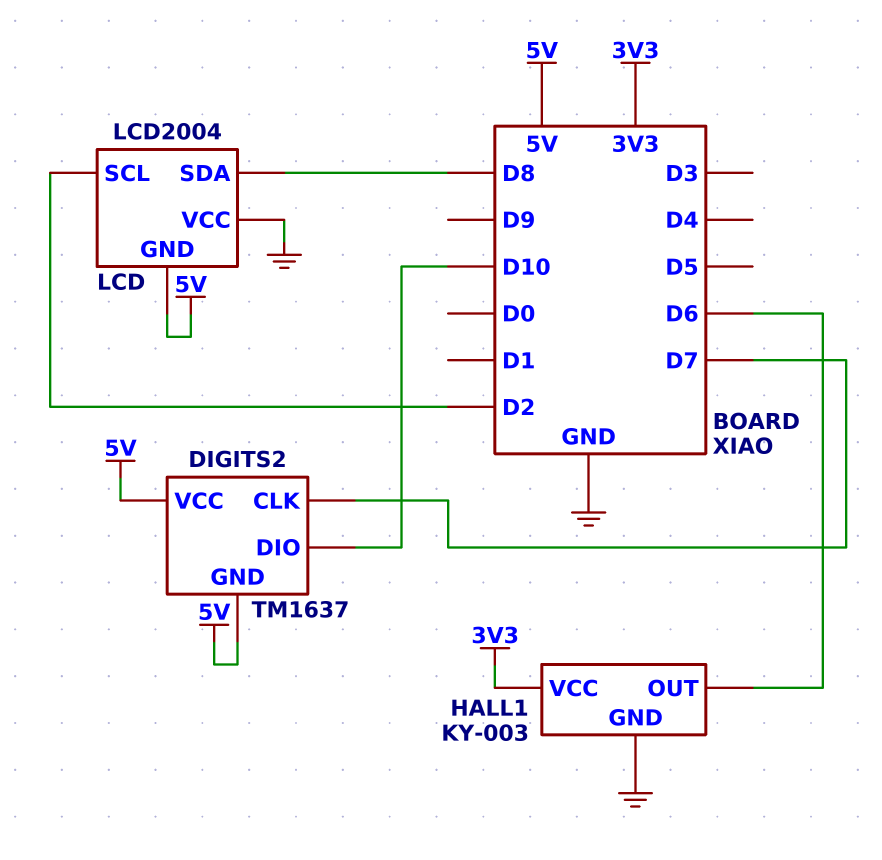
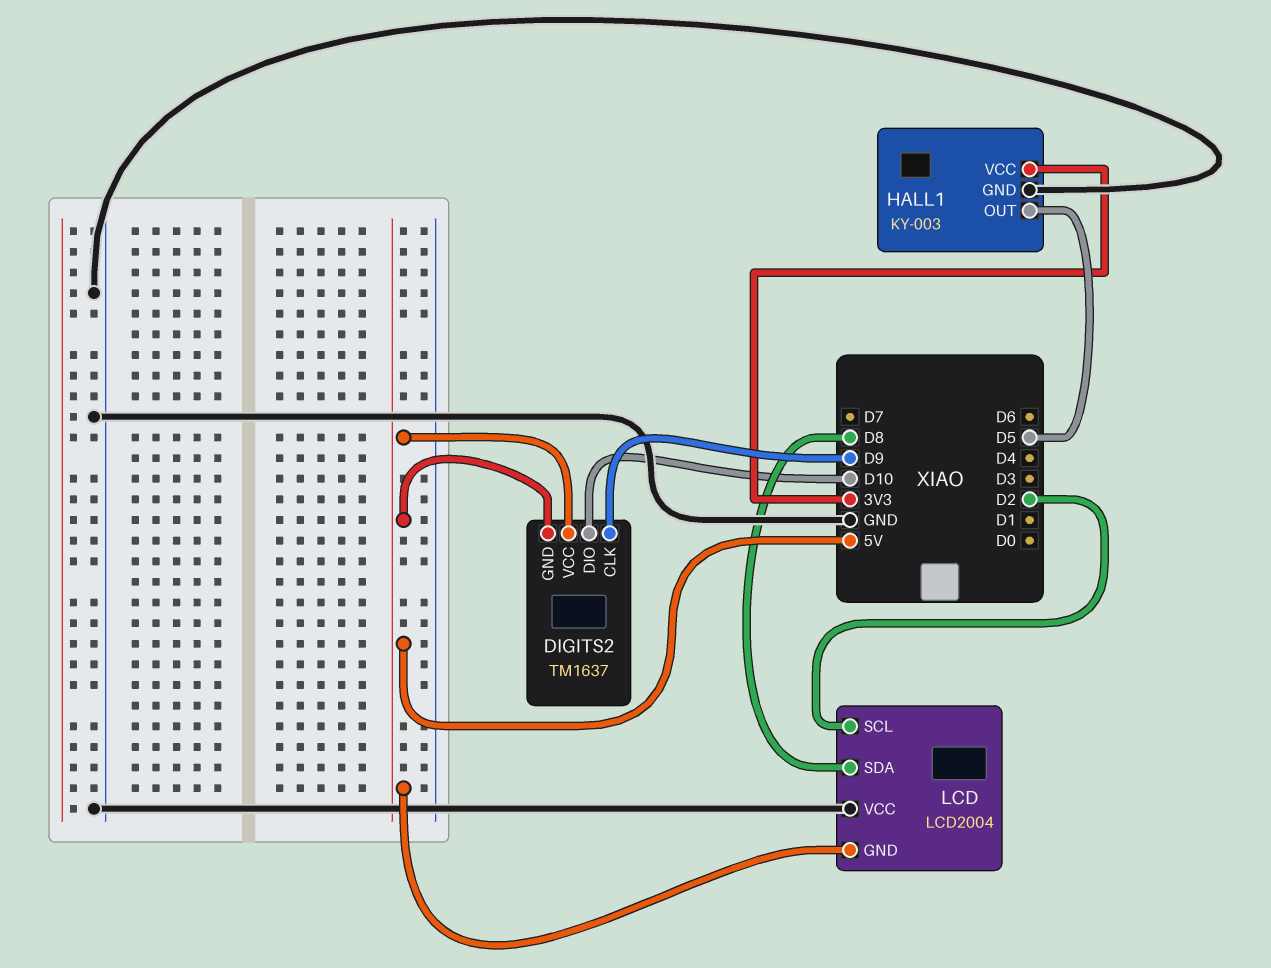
DIGITS2 pin CLK: D7 -> D9
HALL1 pin OUT: D6 -> D5

